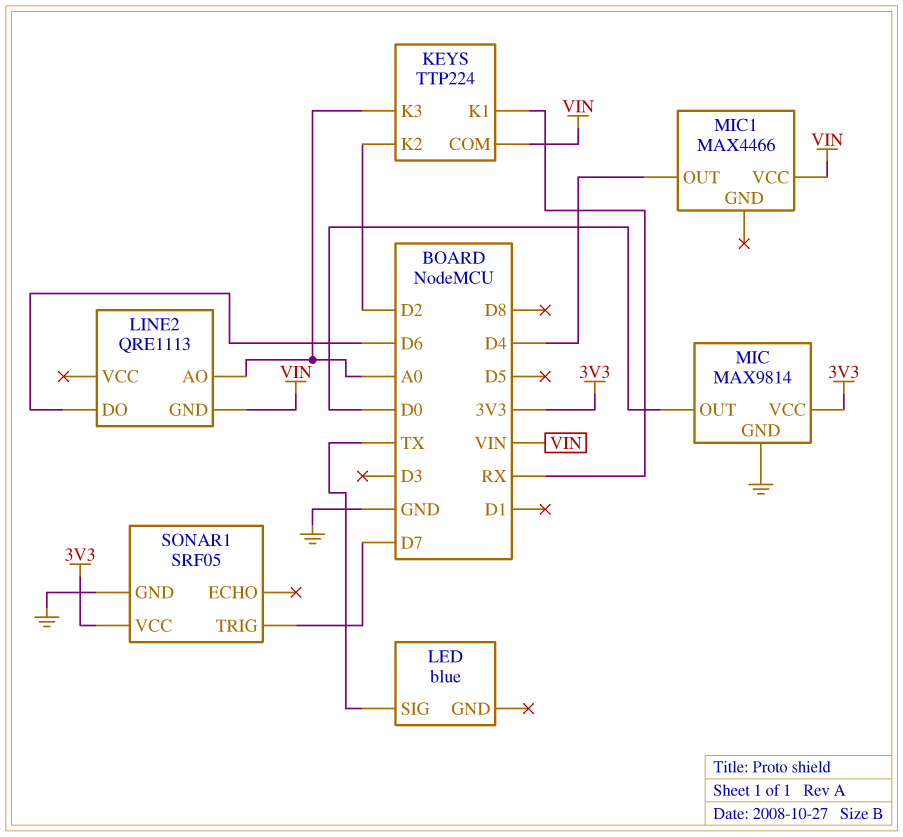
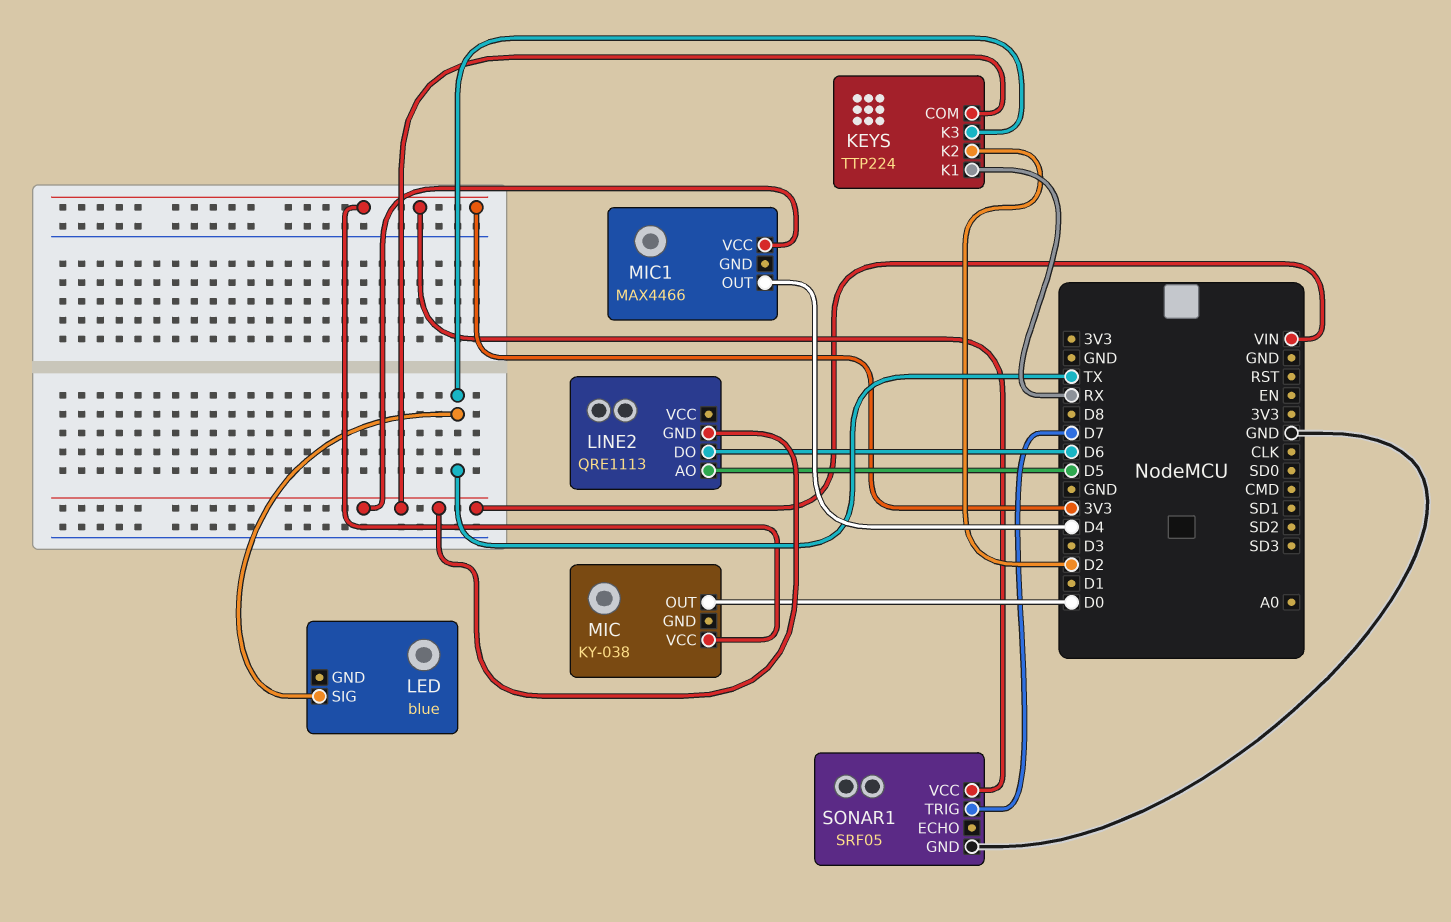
KEYS pin K3: A0 -> TX
LINE2 pin AO: A0 -> D5
MIC: MAX9814 -> KY-038
MIC pin GND: GND -> none

